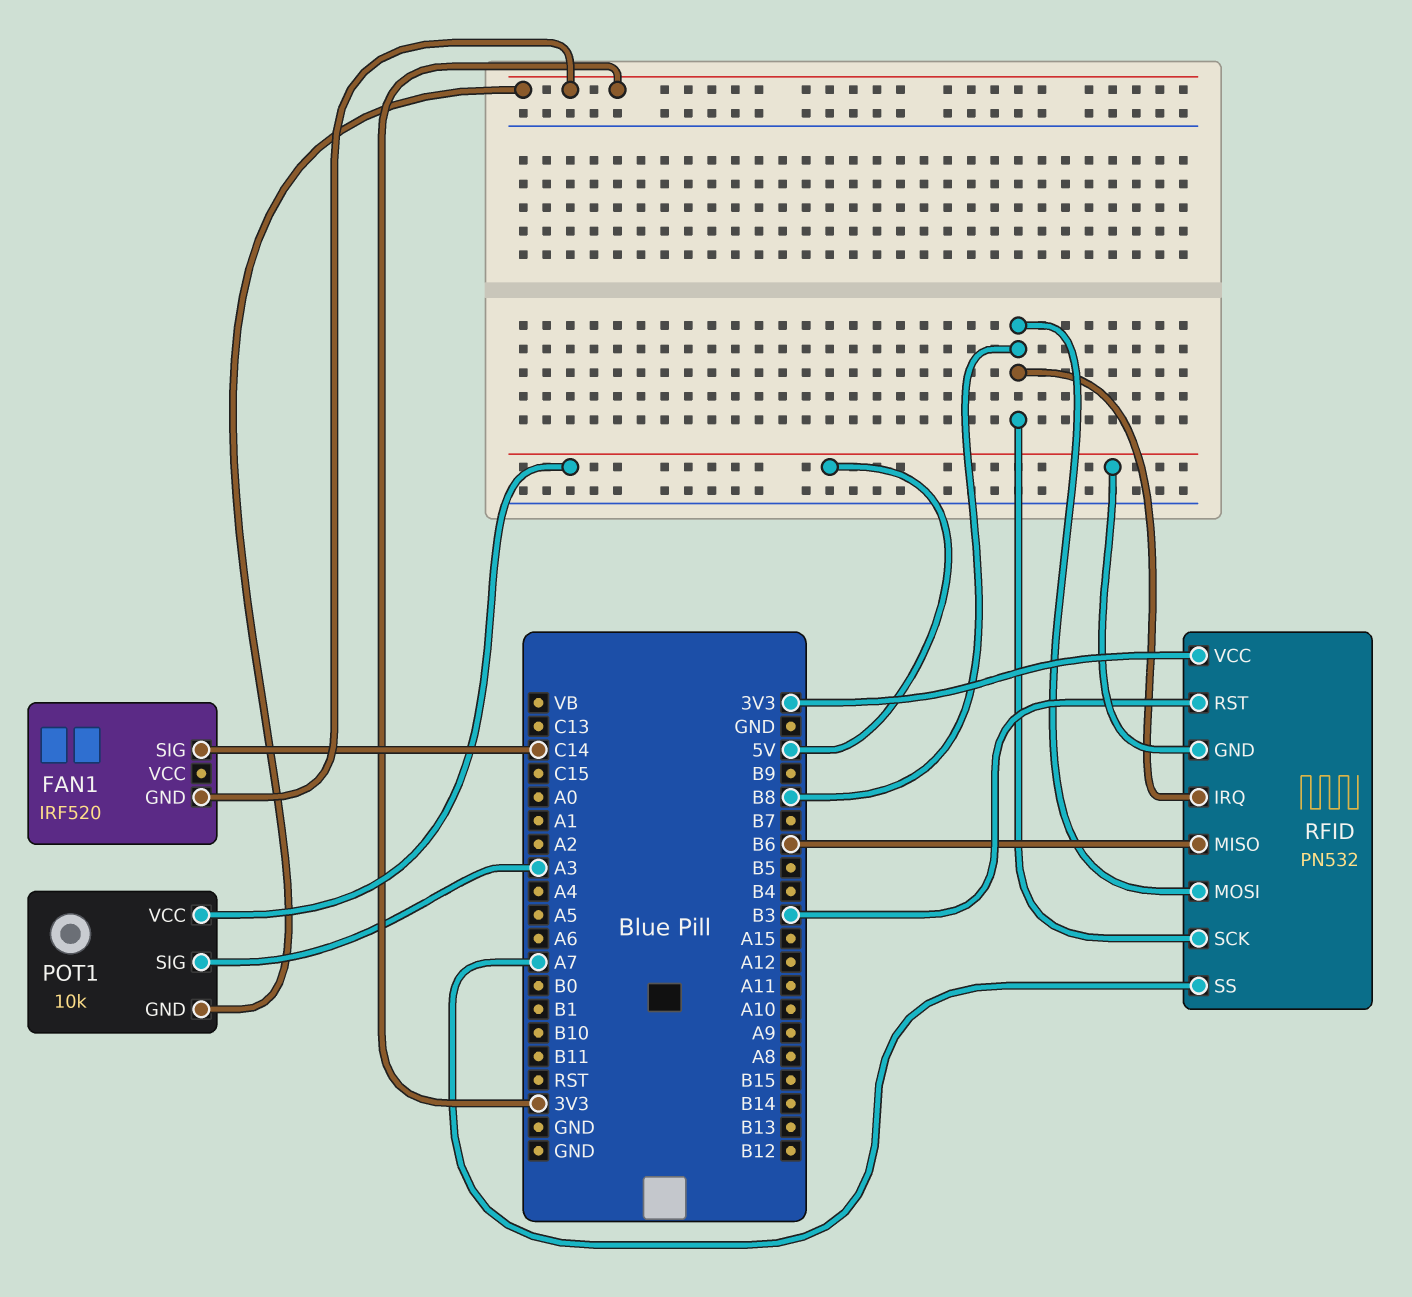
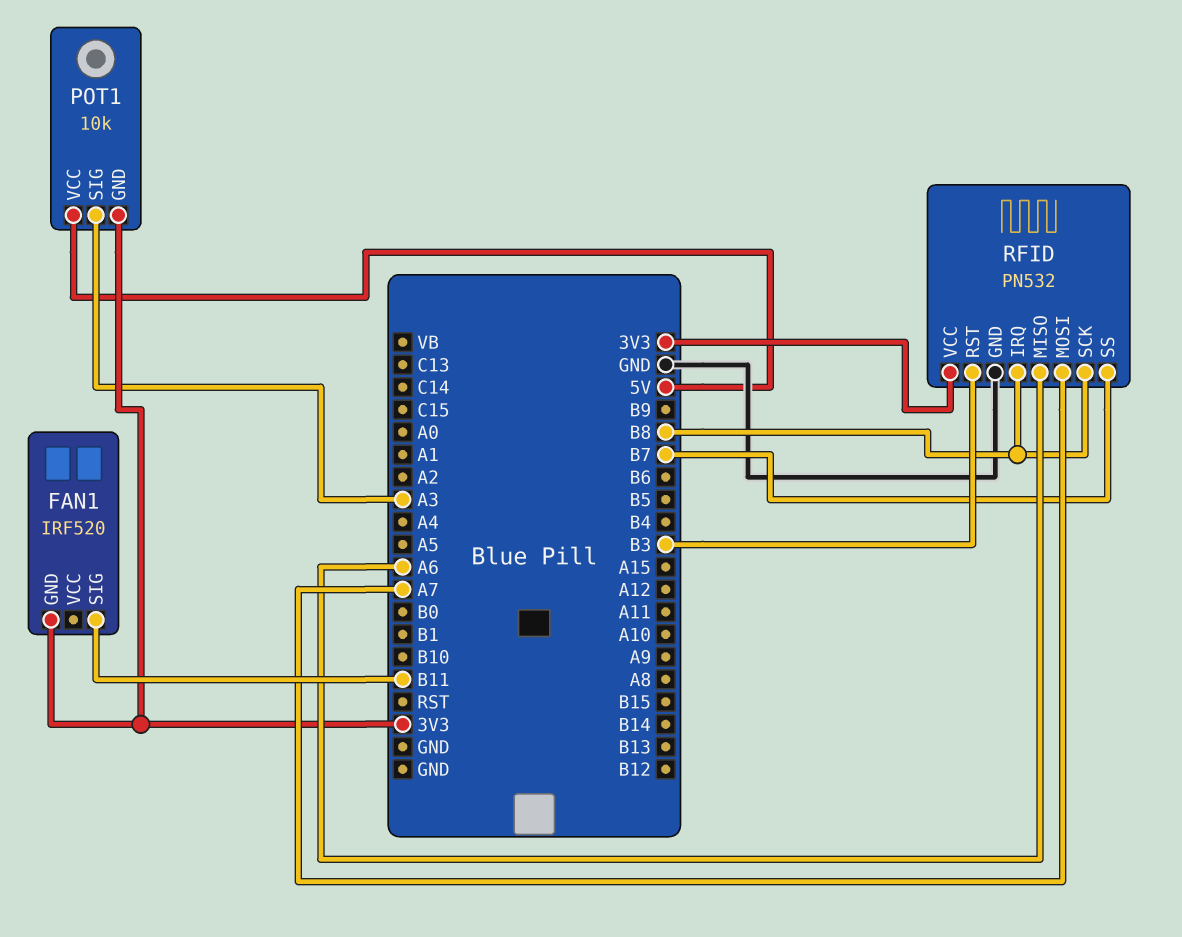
FAN1 pin SIG: C14 -> B11
RFID pin GND: 5V -> GND
RFID pin MISO: B6 -> A6
RFID pin MOSI: B8 -> A7
RFID pin SS: A7 -> B7

